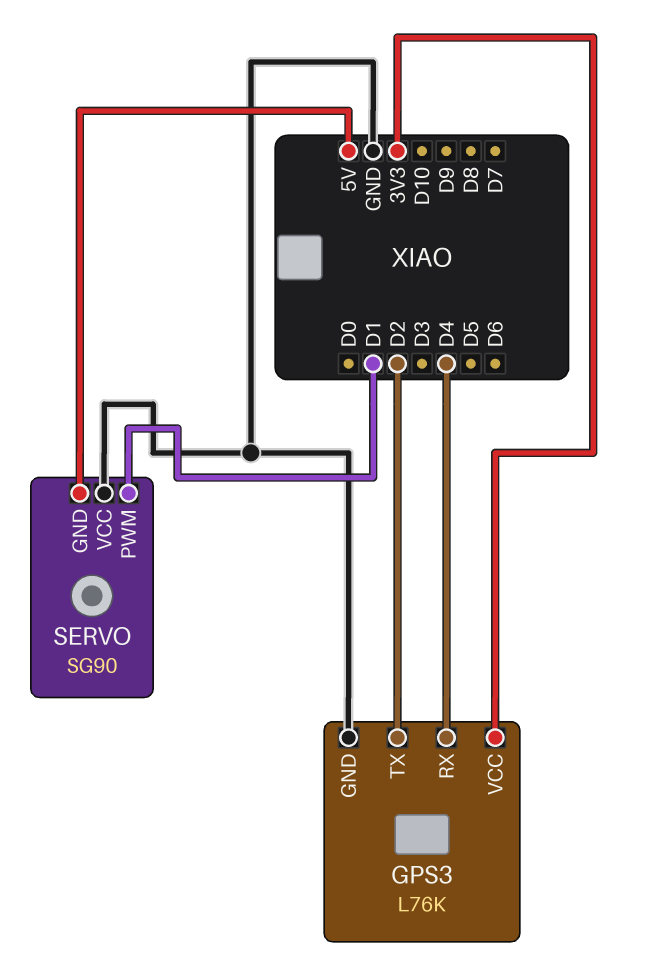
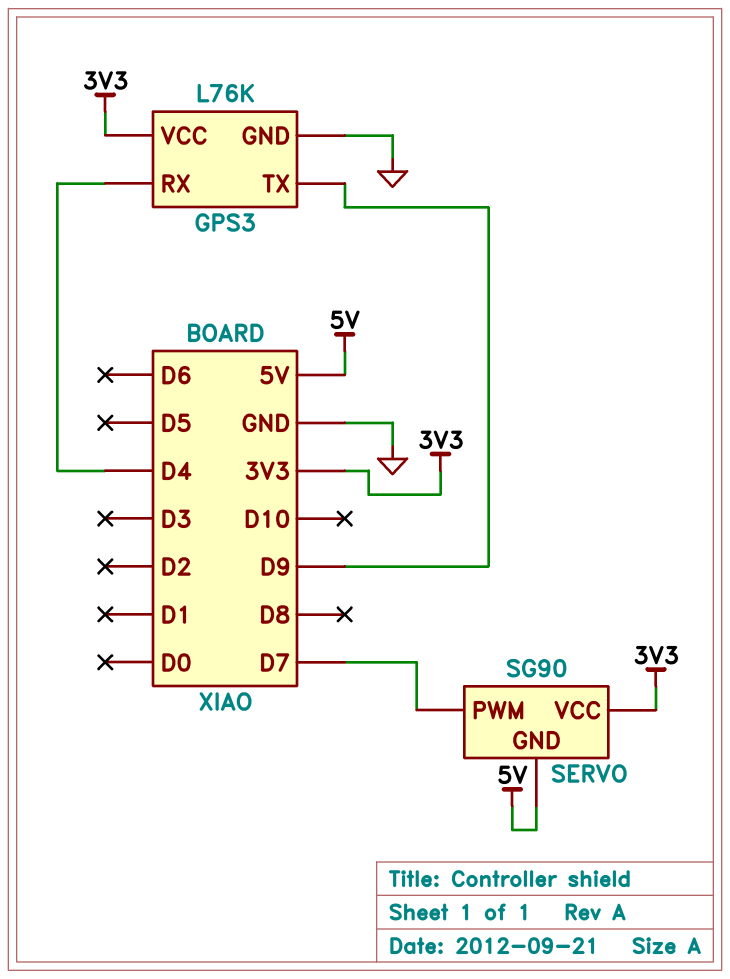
GPS3 pin TX: D2 -> D9
SERVO pin PWM: D1 -> D7
SERVO pin VCC: GND -> 3V3

